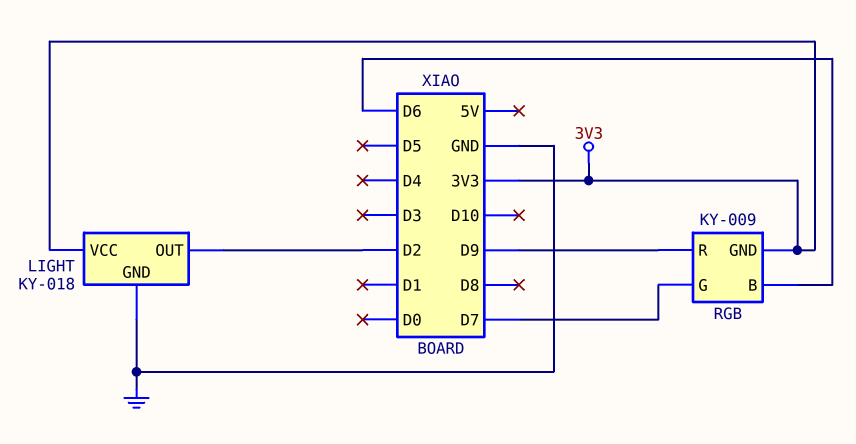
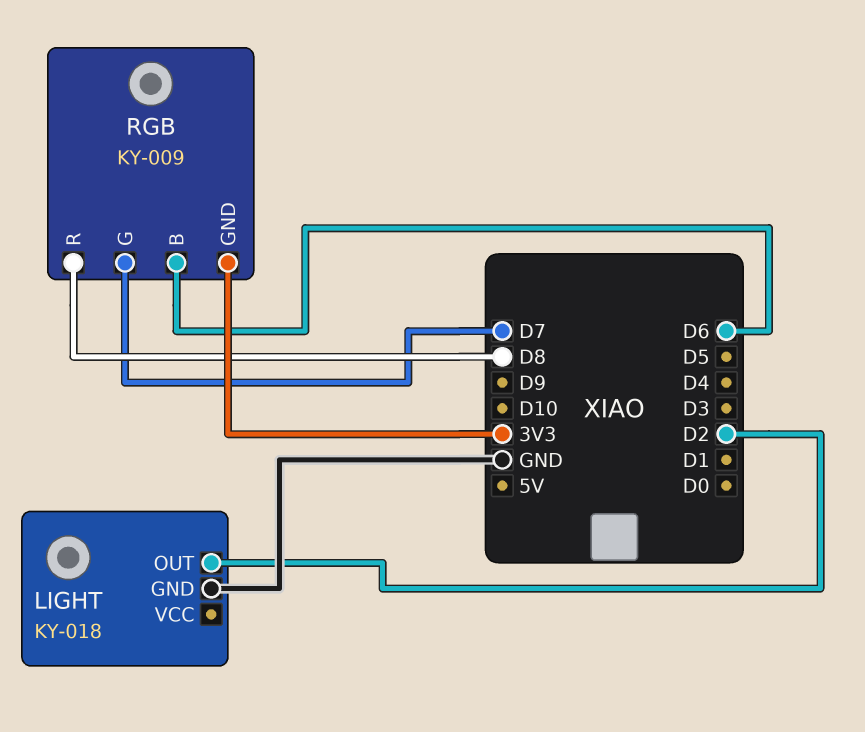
LIGHT pin VCC: 3V3 -> none
RGB pin R: D9 -> D8

